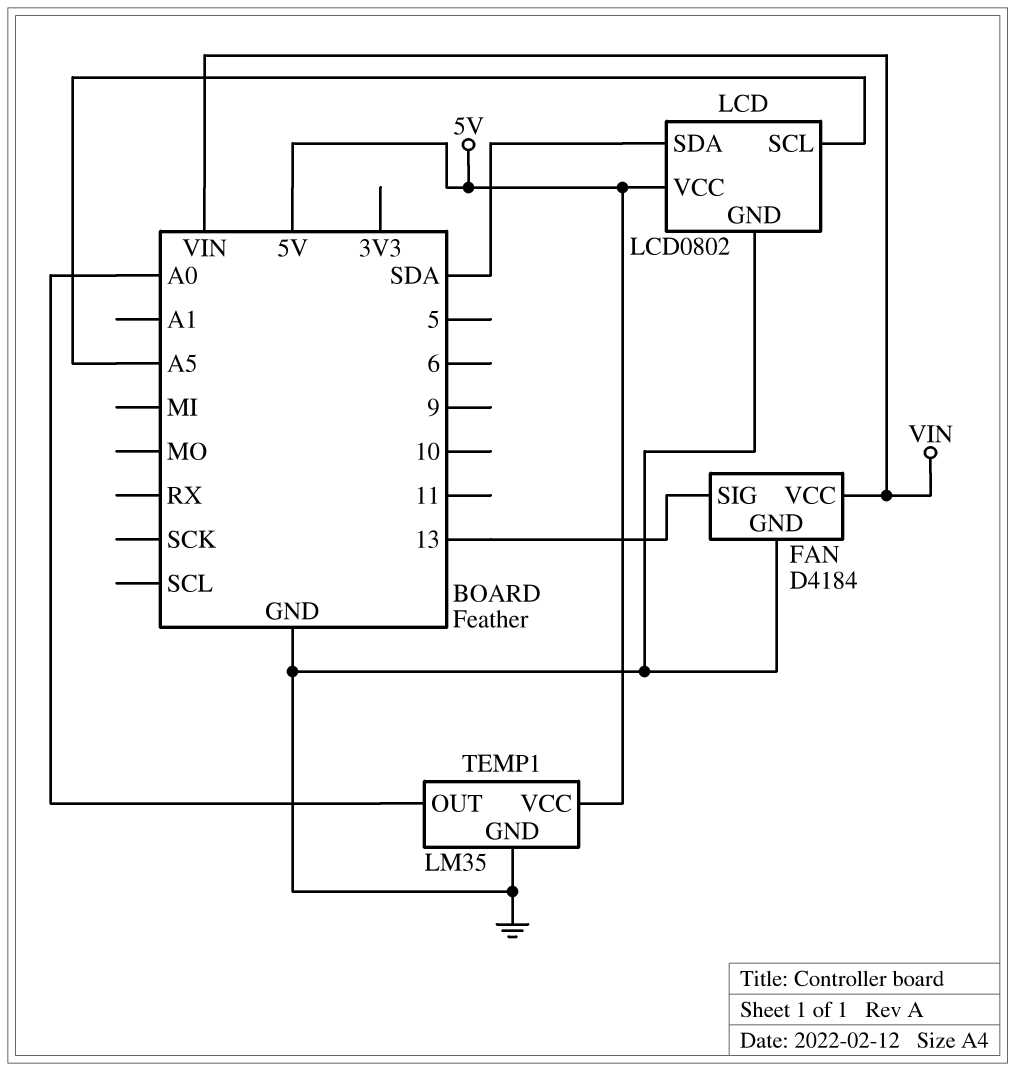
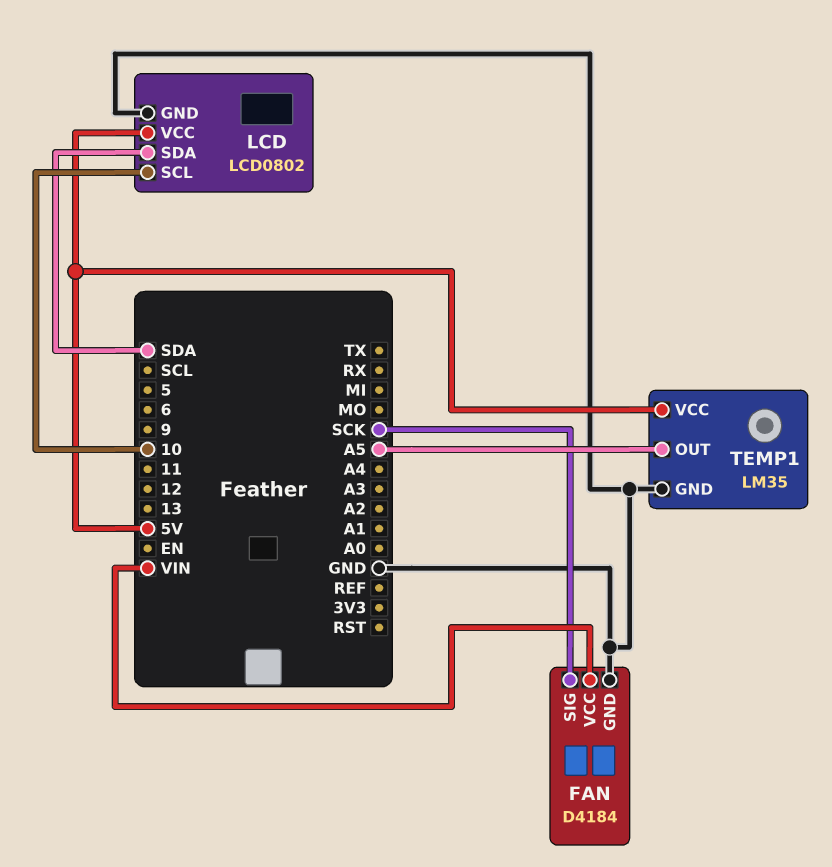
FAN pin SIG: 13 -> SCK
LCD pin SCL: A5 -> 10
TEMP1 pin OUT: A0 -> A5

